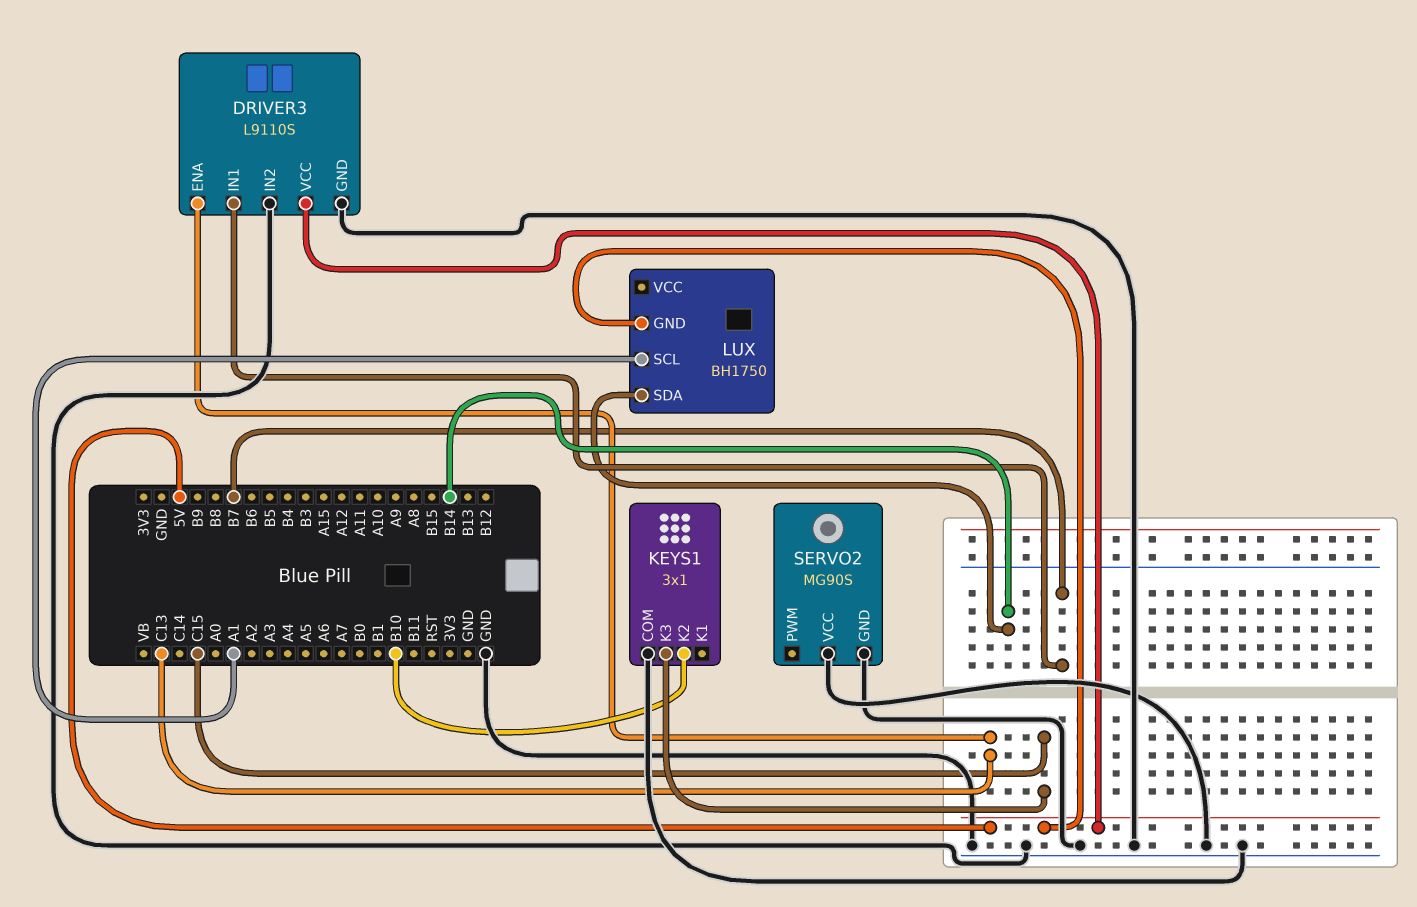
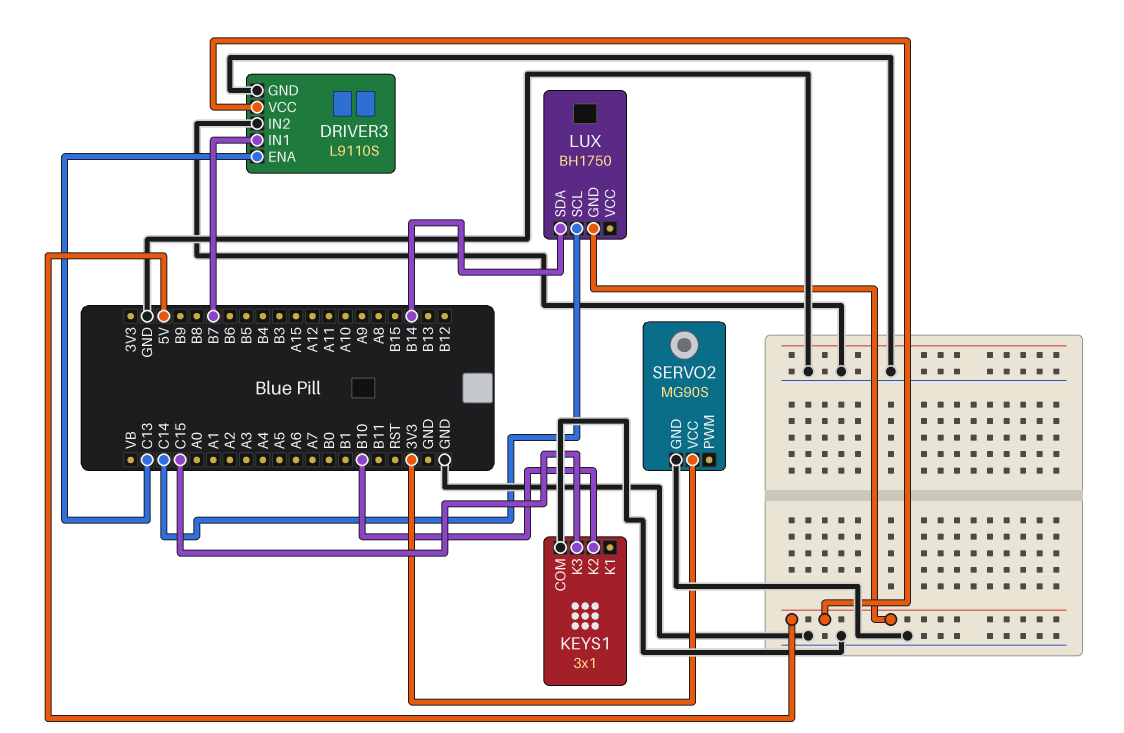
LUX pin SCL: A1 -> C14
SERVO2 pin VCC: GND -> 3V3

